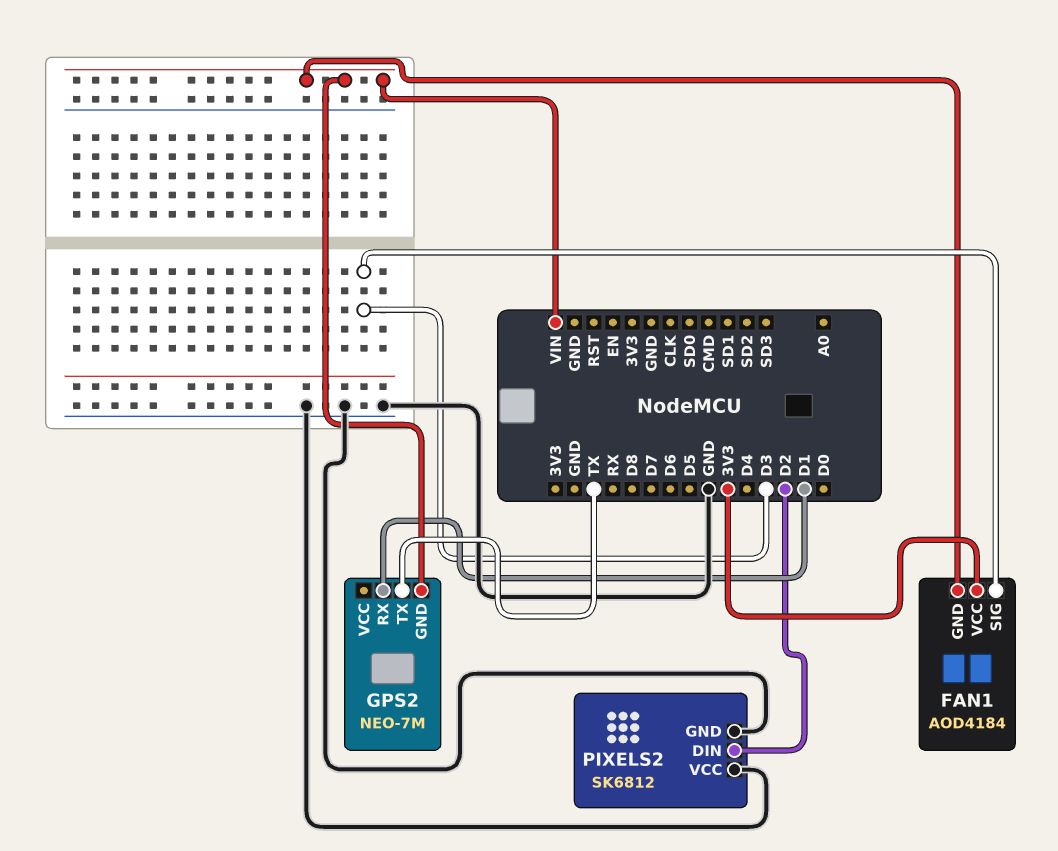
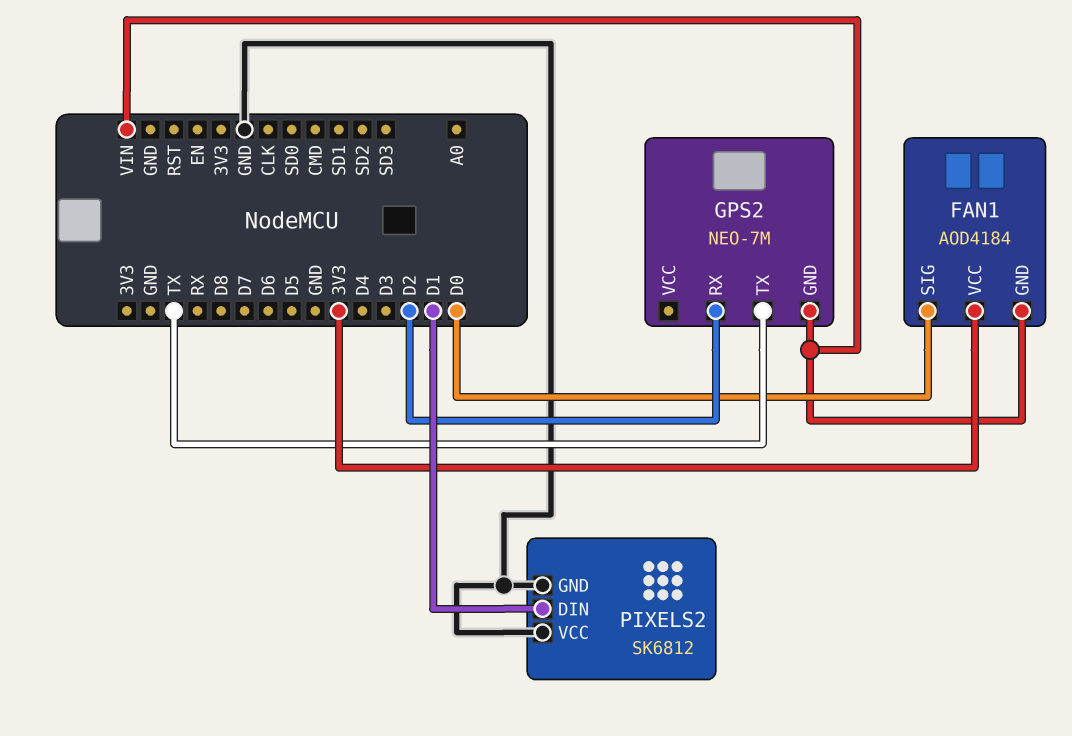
FAN1 pin SIG: D3 -> D0
GPS2 pin RX: D1 -> D2
PIXELS2 pin DIN: D2 -> D1

